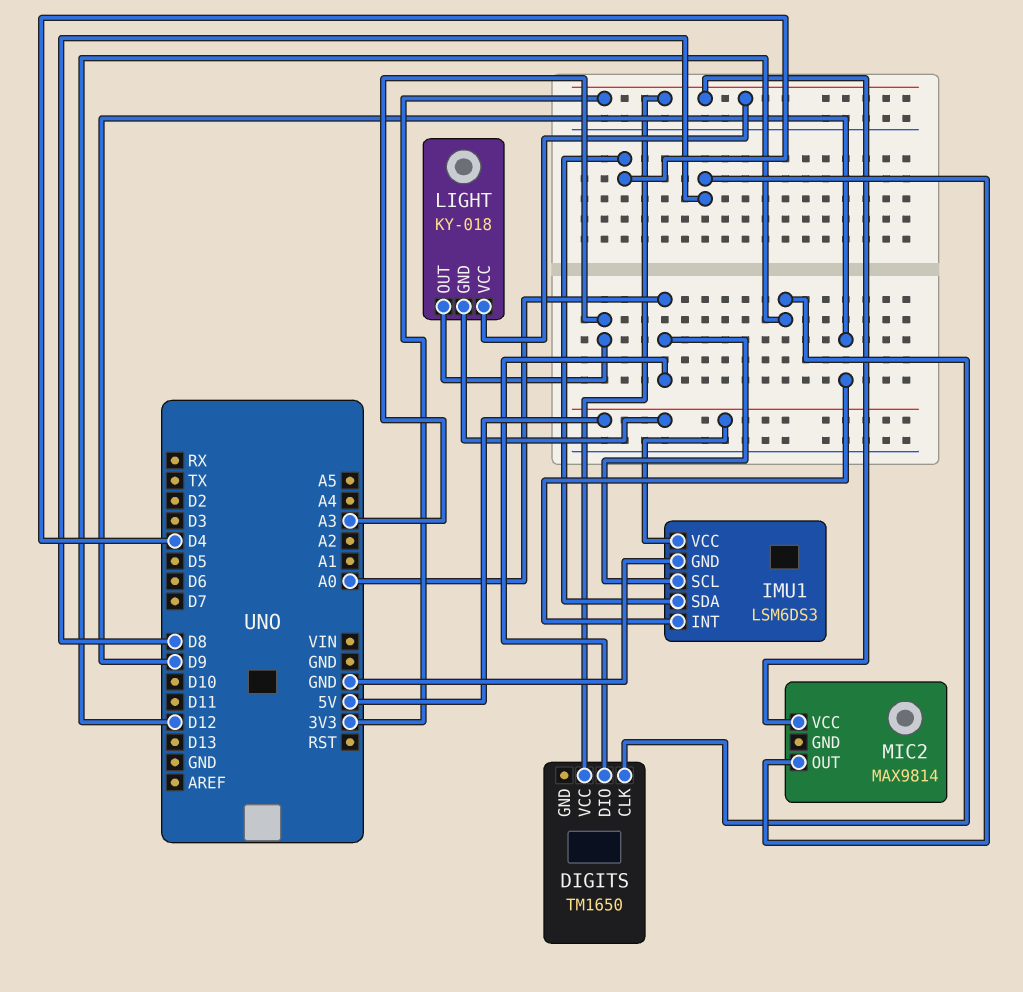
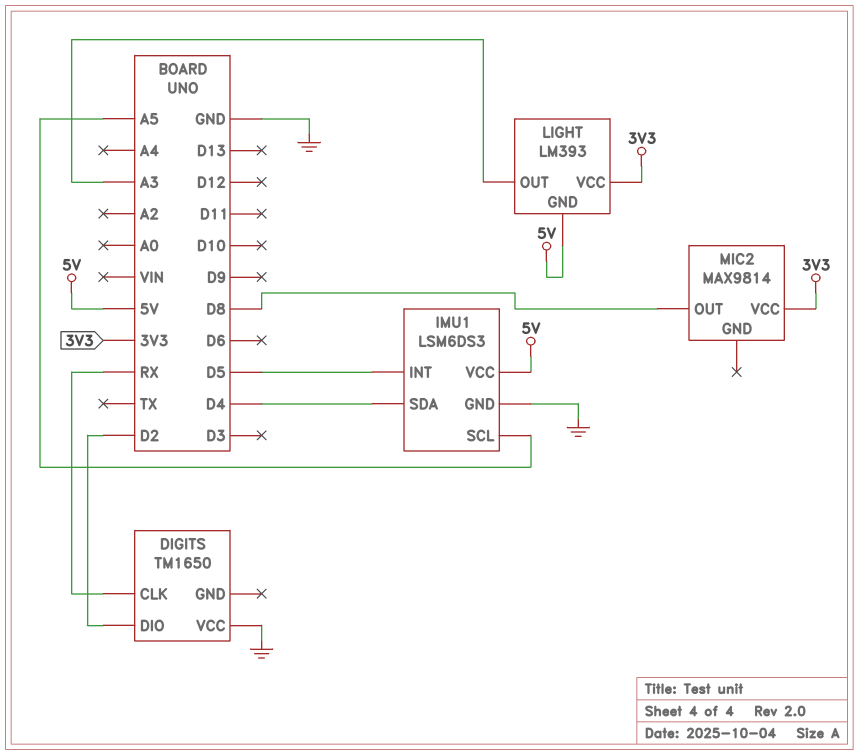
DIGITS pin CLK: D12 -> RX
DIGITS pin DIO: A0 -> D2
DIGITS pin VCC: 3V3 -> GND
IMU1 pin INT: D9 -> D5
IMU1 pin SCL: A0 -> A5
LIGHT: KY-018 -> LM393

